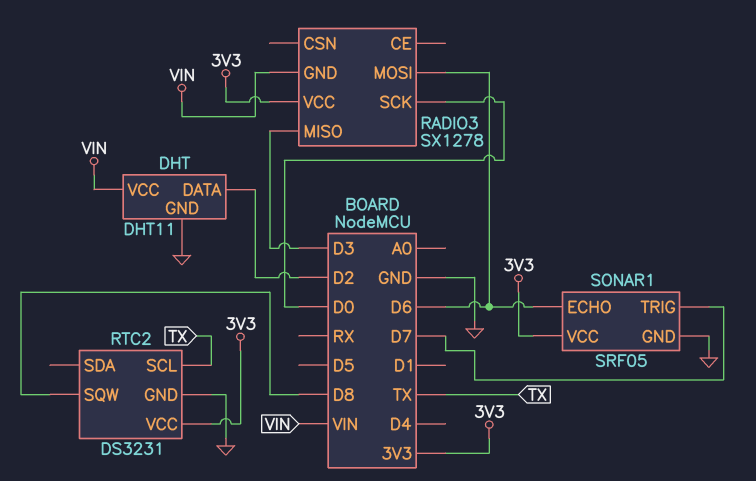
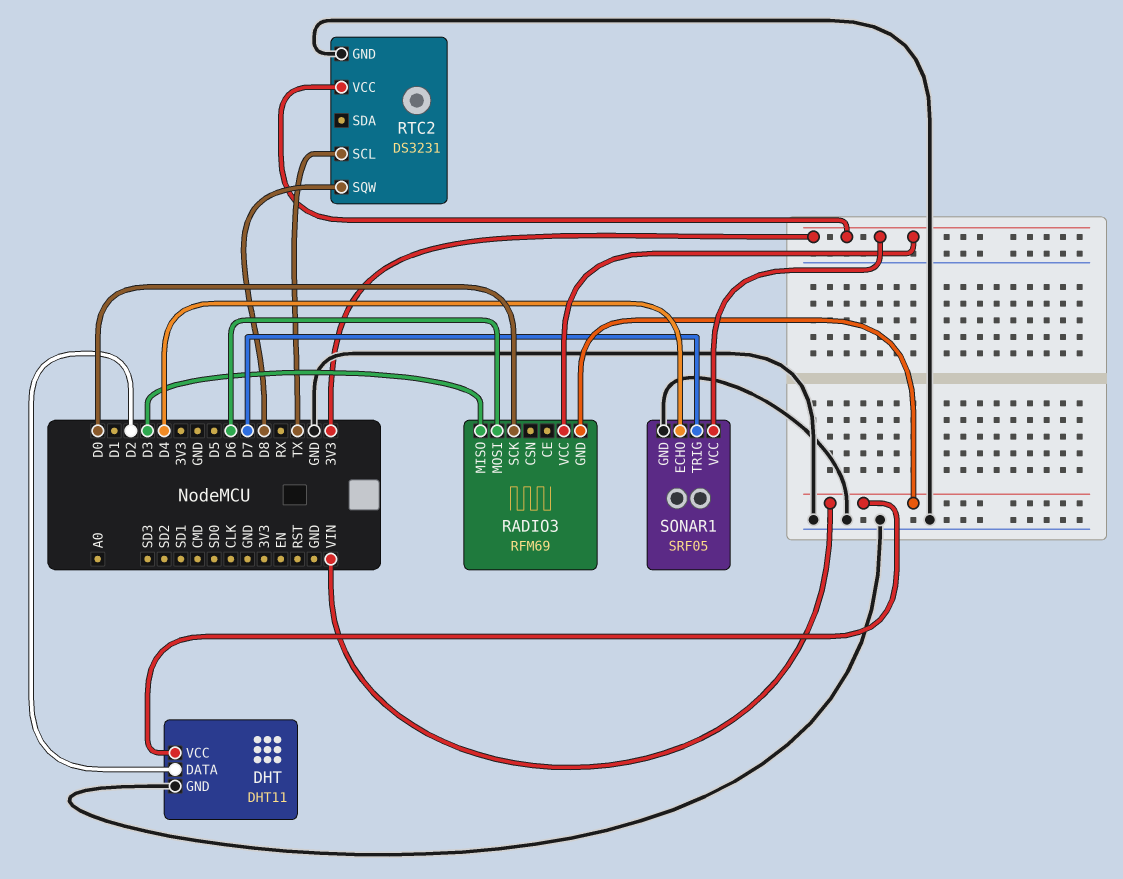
RADIO3: SX1278 -> RFM69
SONAR1 pin ECHO: D6 -> D4

